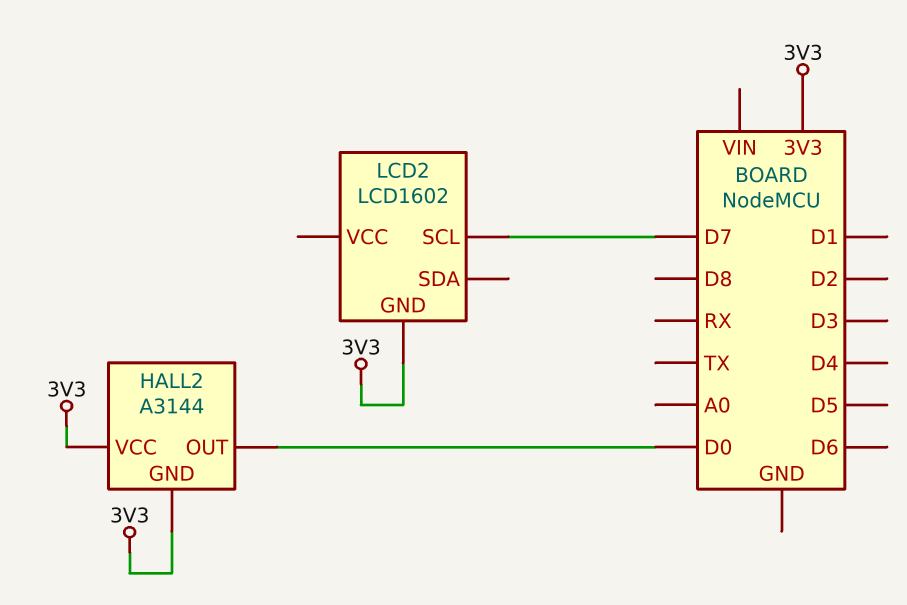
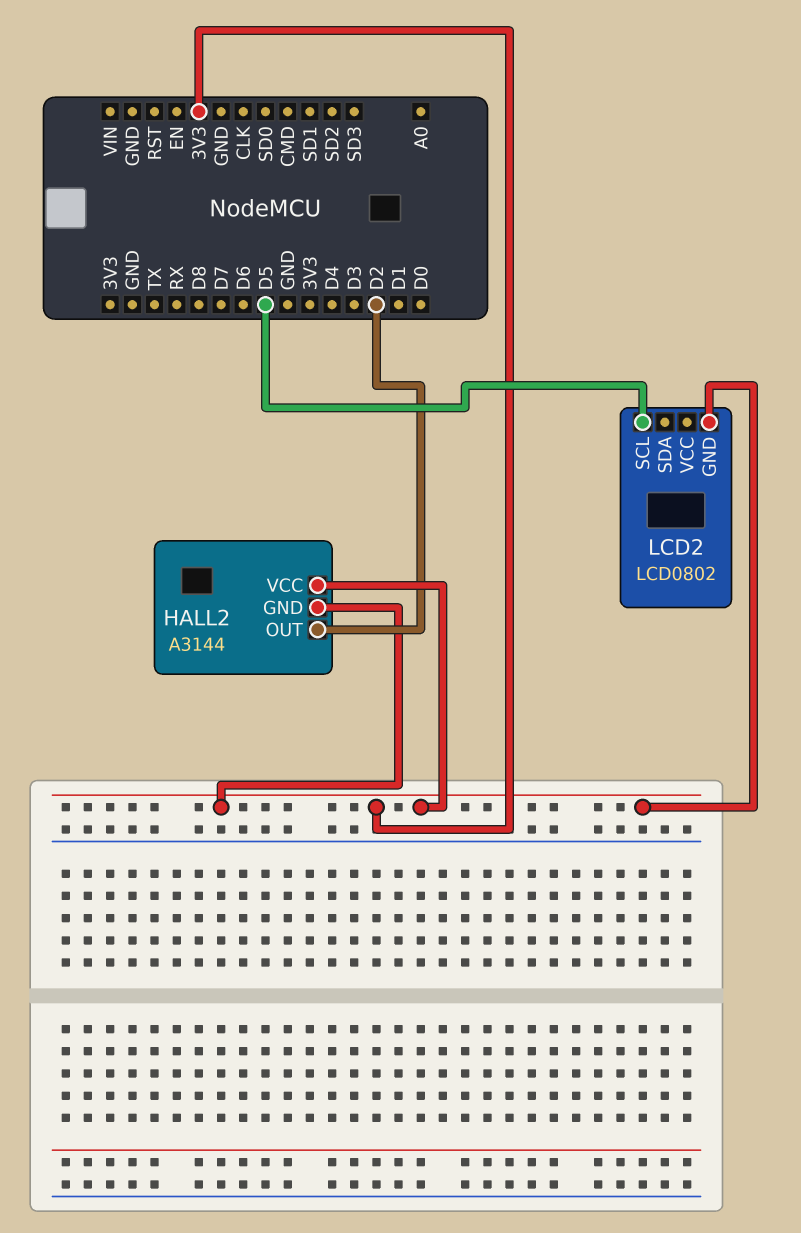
HALL2 pin OUT: D0 -> D2
LCD2: LCD1602 -> LCD0802
LCD2 pin SCL: D7 -> D5

